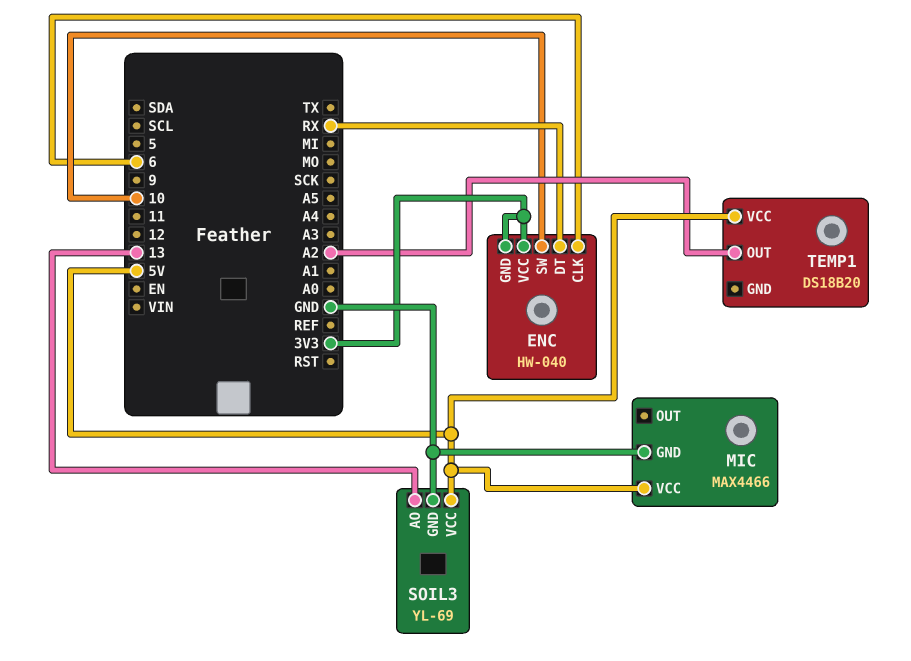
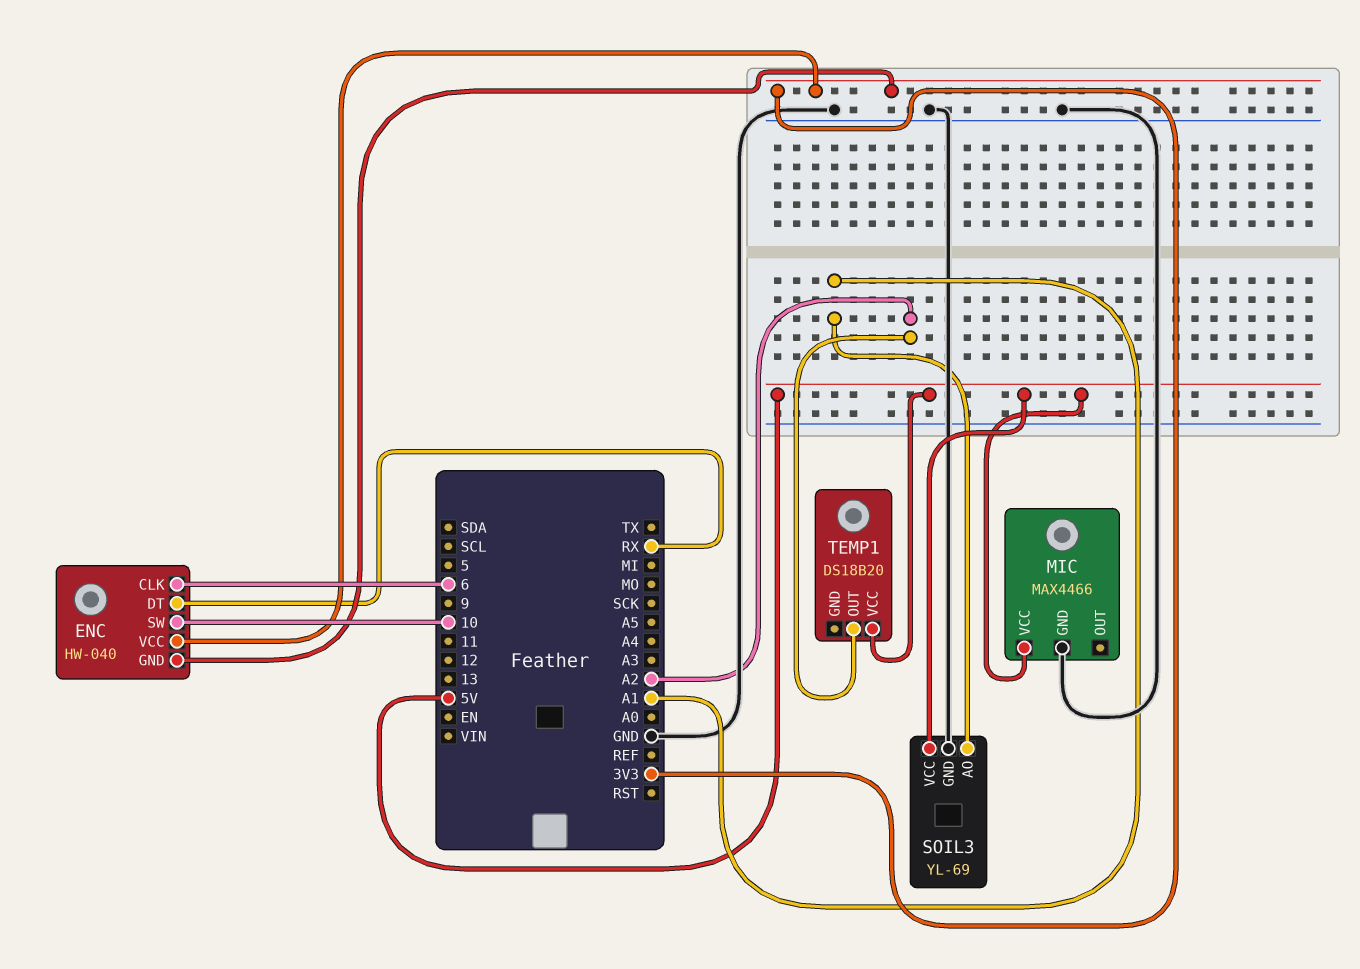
SOIL3 pin AO: 13 -> A1

